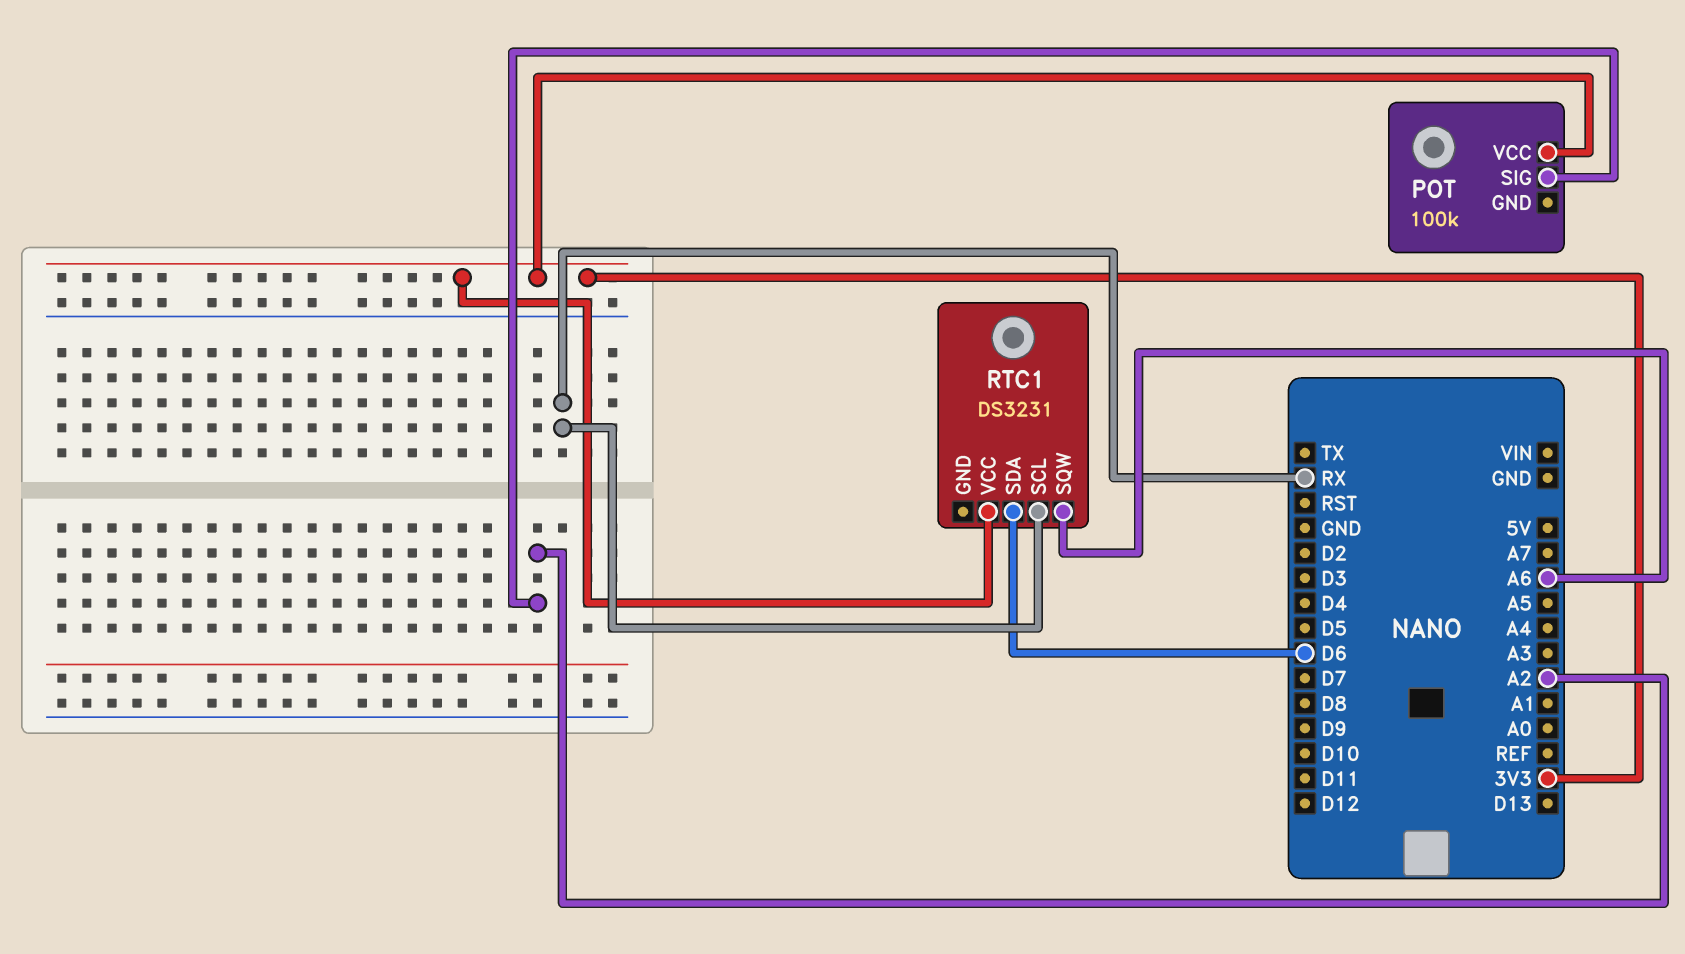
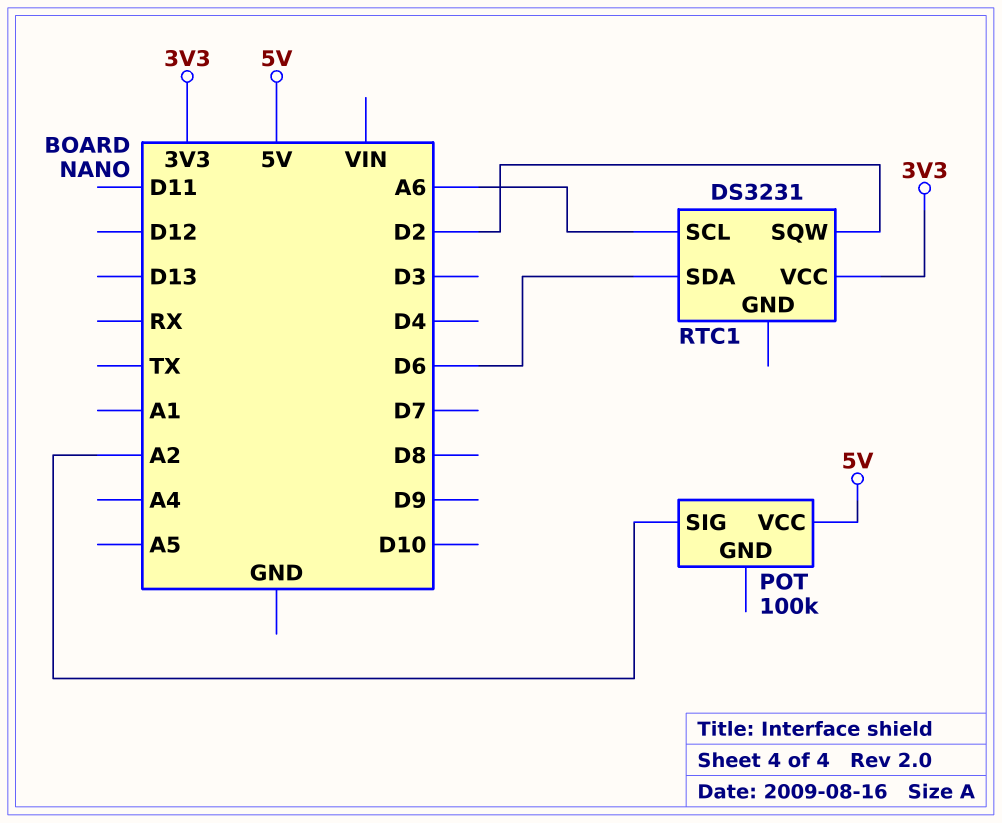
POT pin VCC: 3V3 -> 5V
RTC1 pin SCL: RX -> A6
RTC1 pin SQW: A6 -> D2

